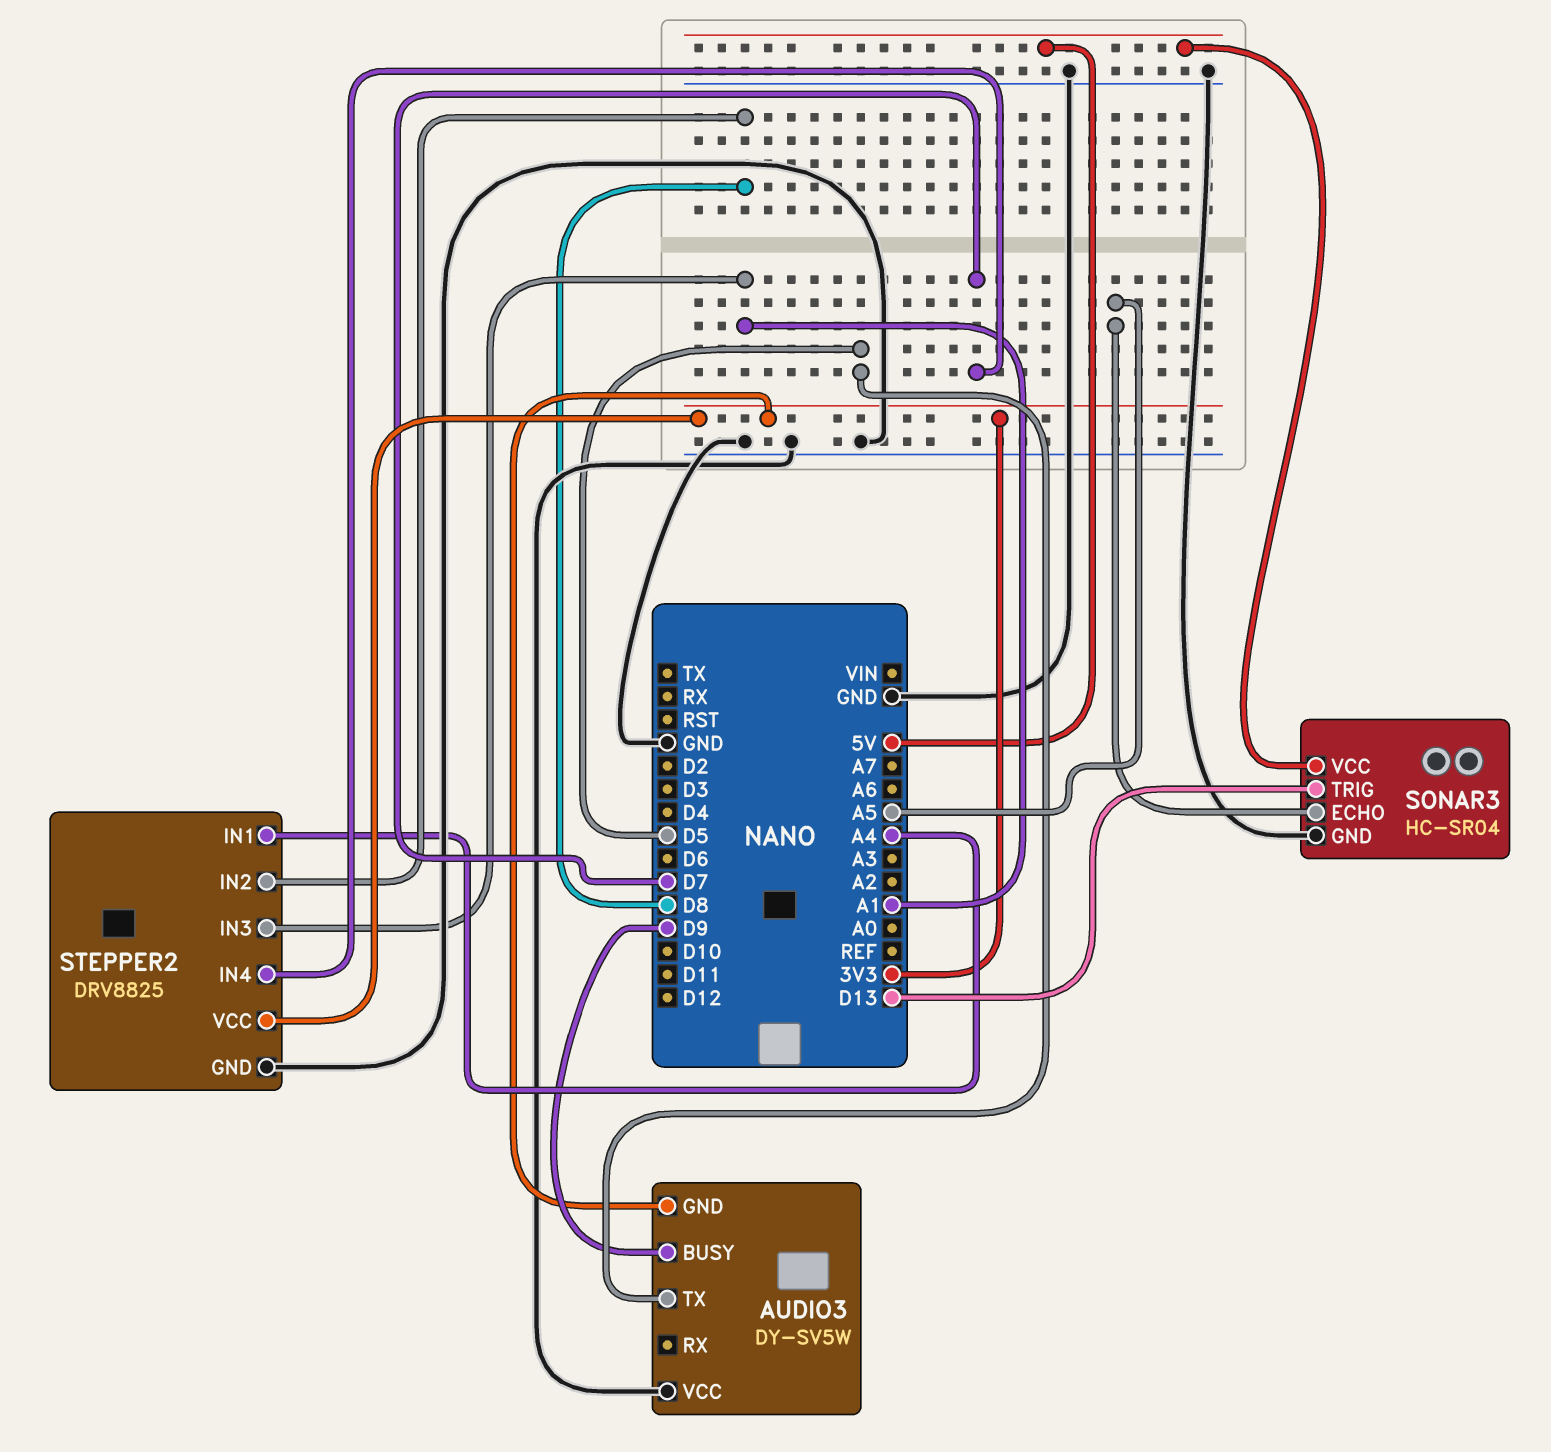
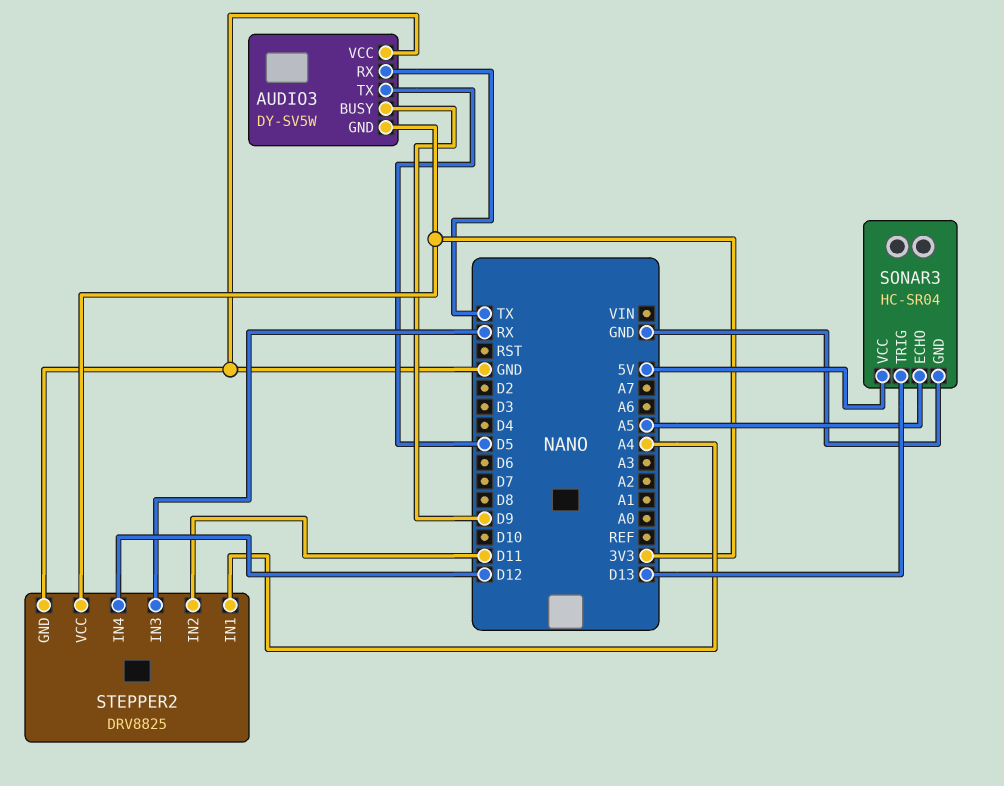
AUDIO3 pin RX: none -> TX
STEPPER2 pin IN2: D8 -> D11
STEPPER2 pin IN3: A1 -> RX
STEPPER2 pin IN4: D7 -> D12

